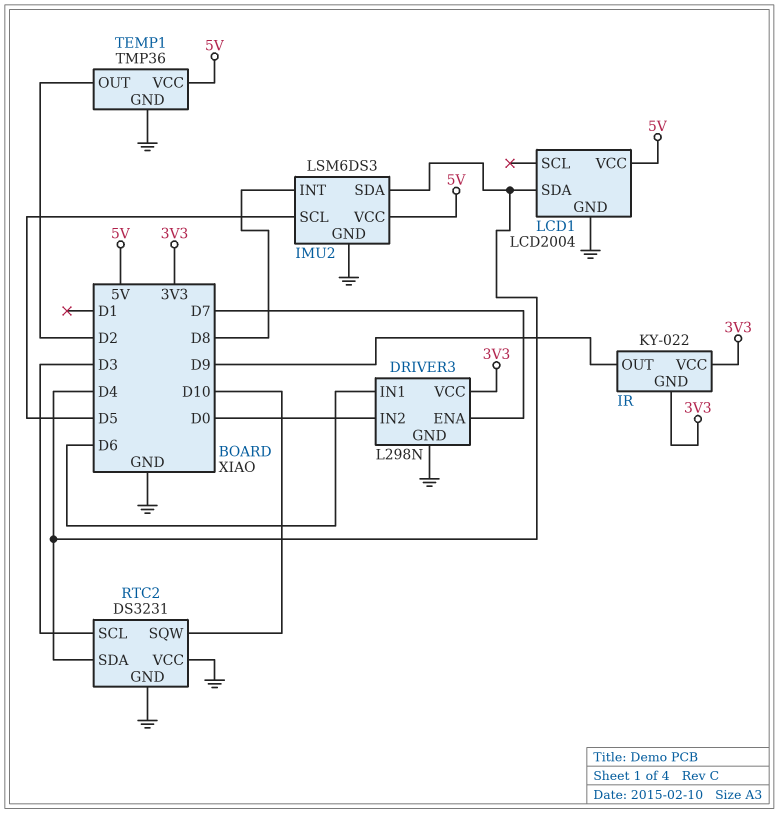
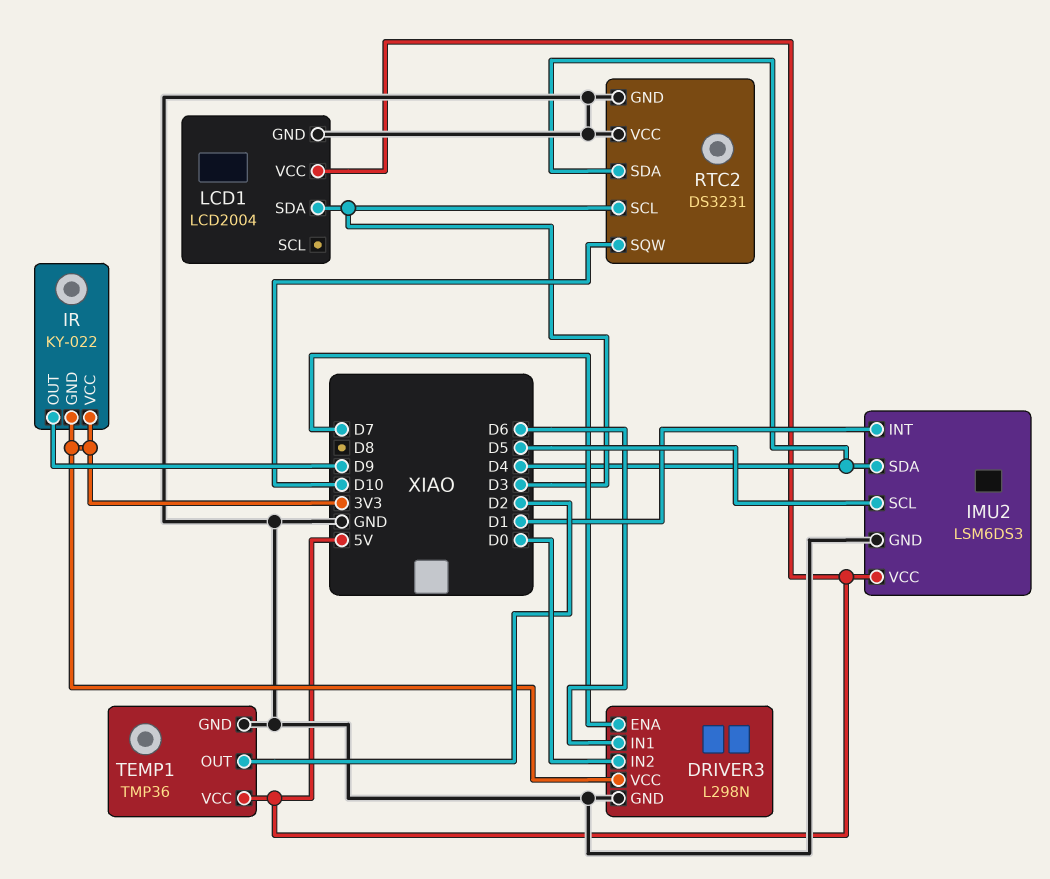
IMU2 pin INT: D8 -> D1
LCD1 pin SDA: D4 -> D3

